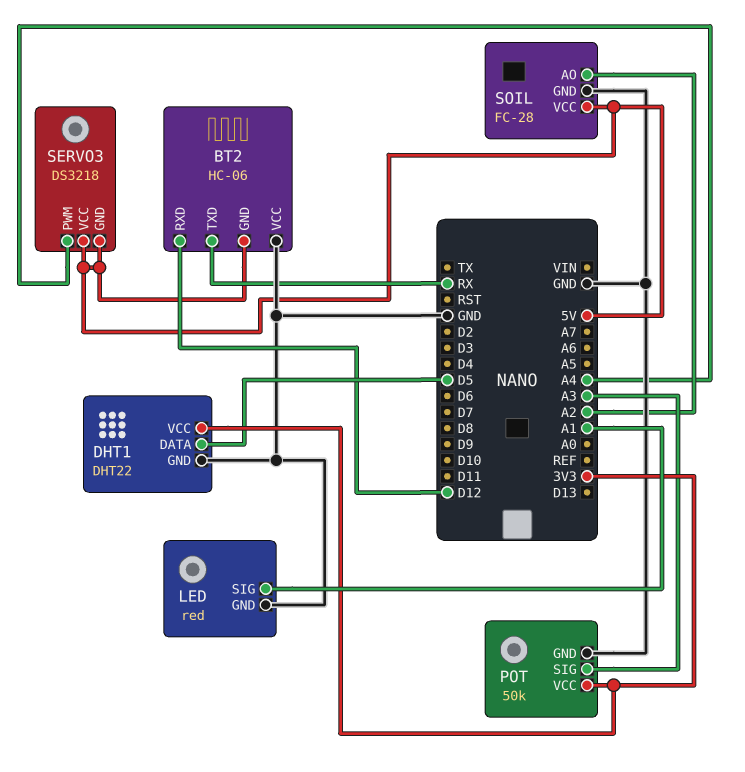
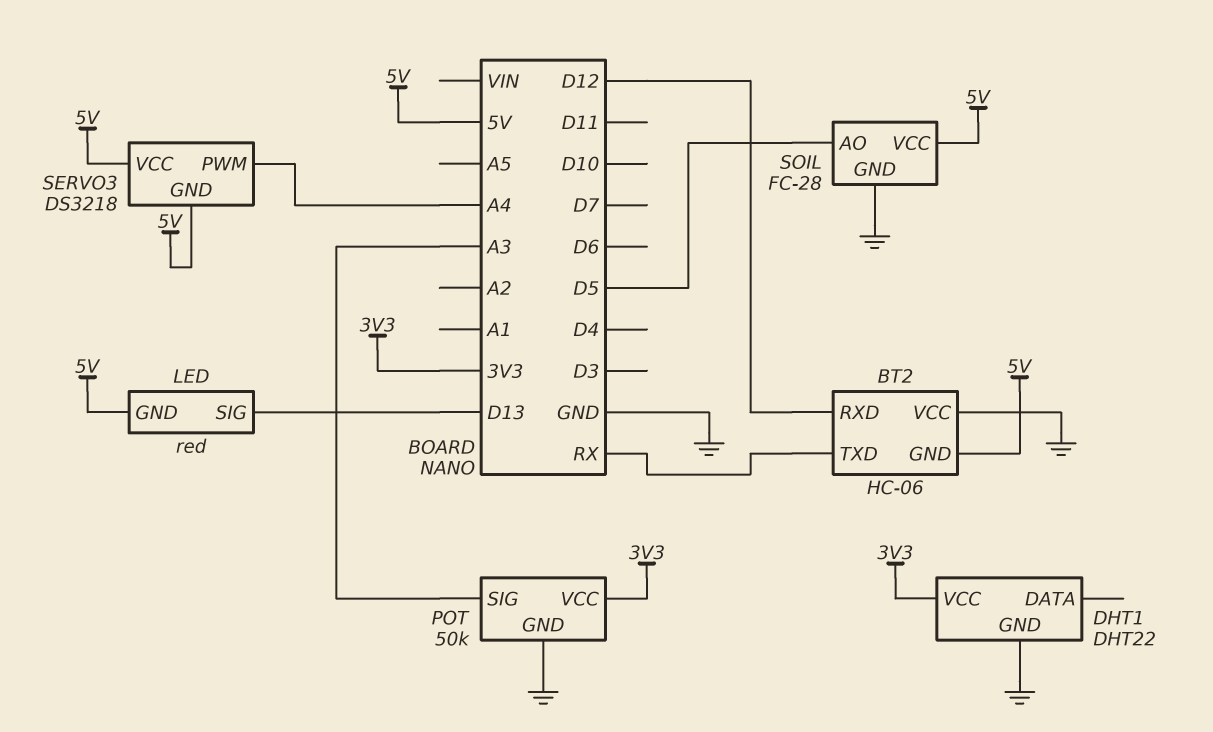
DHT1 pin DATA: D5 -> none
LED pin GND: GND -> 5V
LED pin SIG: A1 -> D13
SOIL pin AO: A2 -> D5

